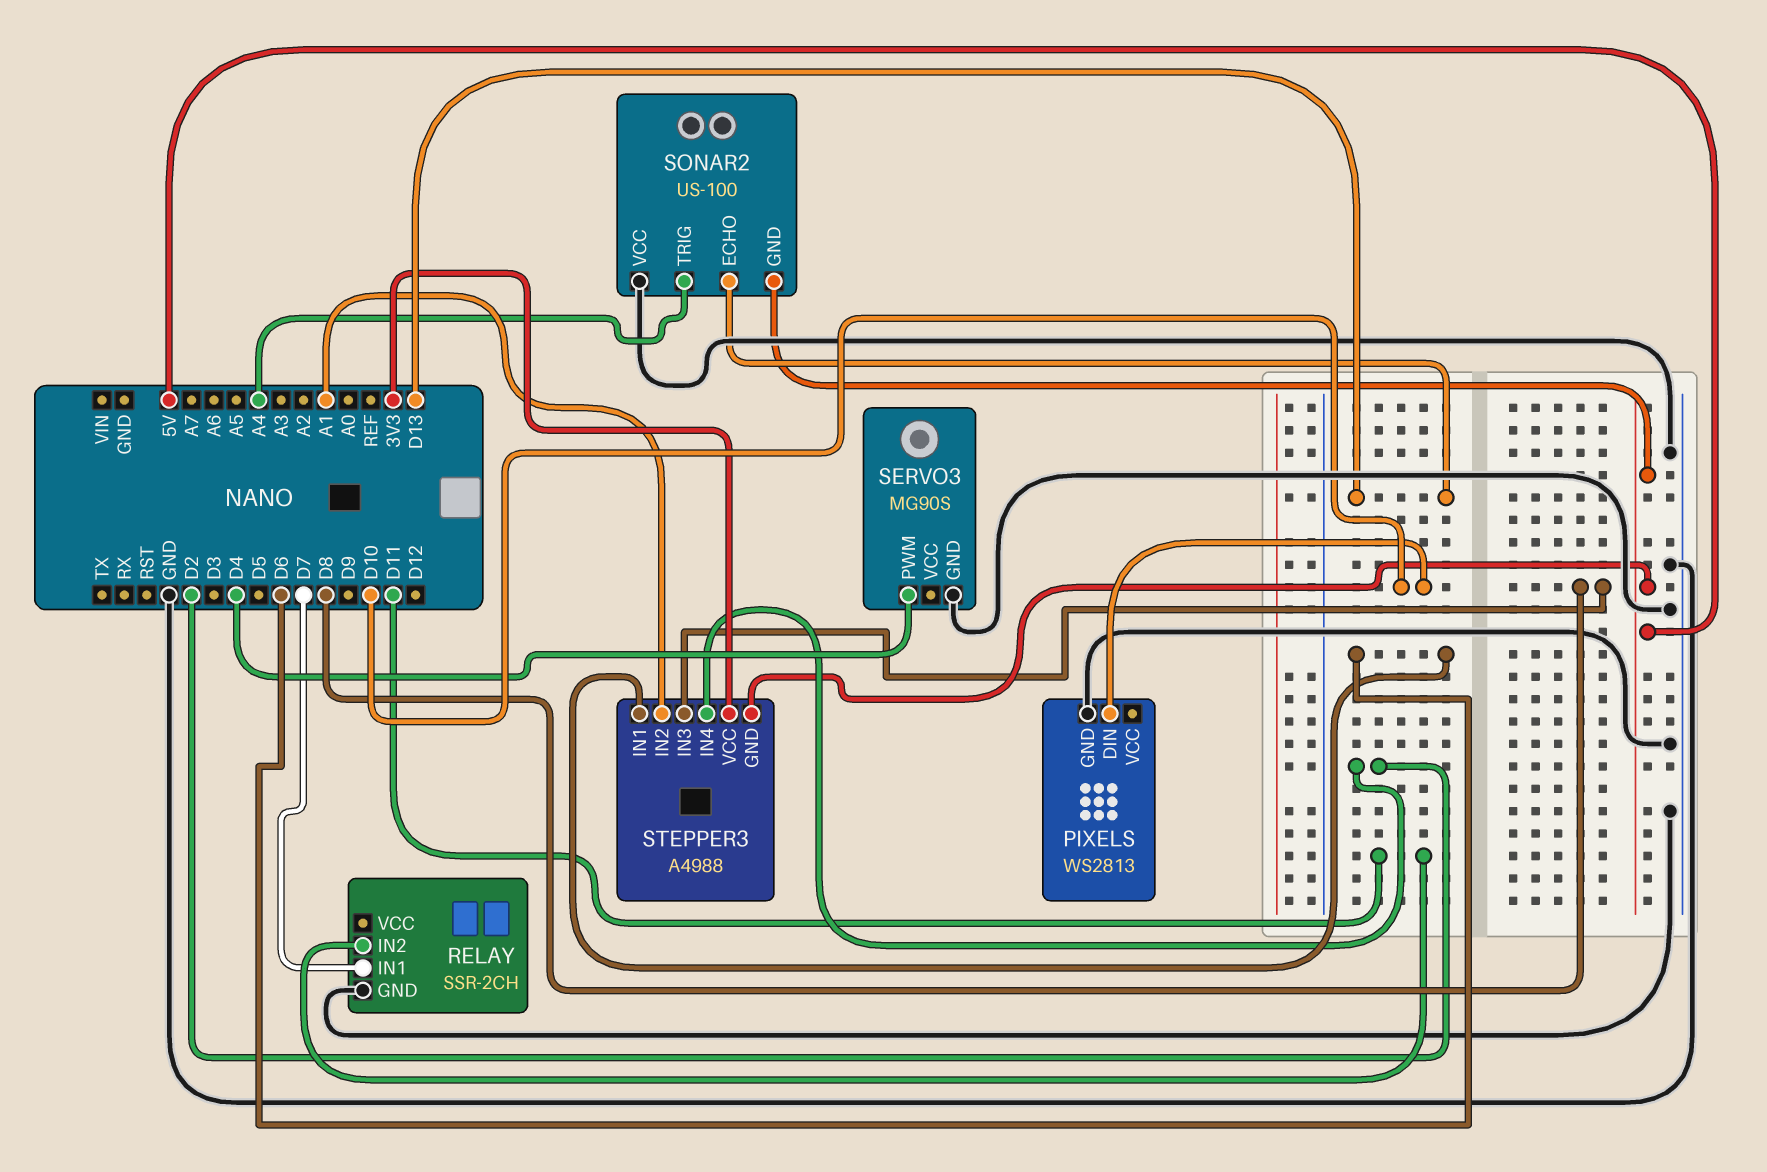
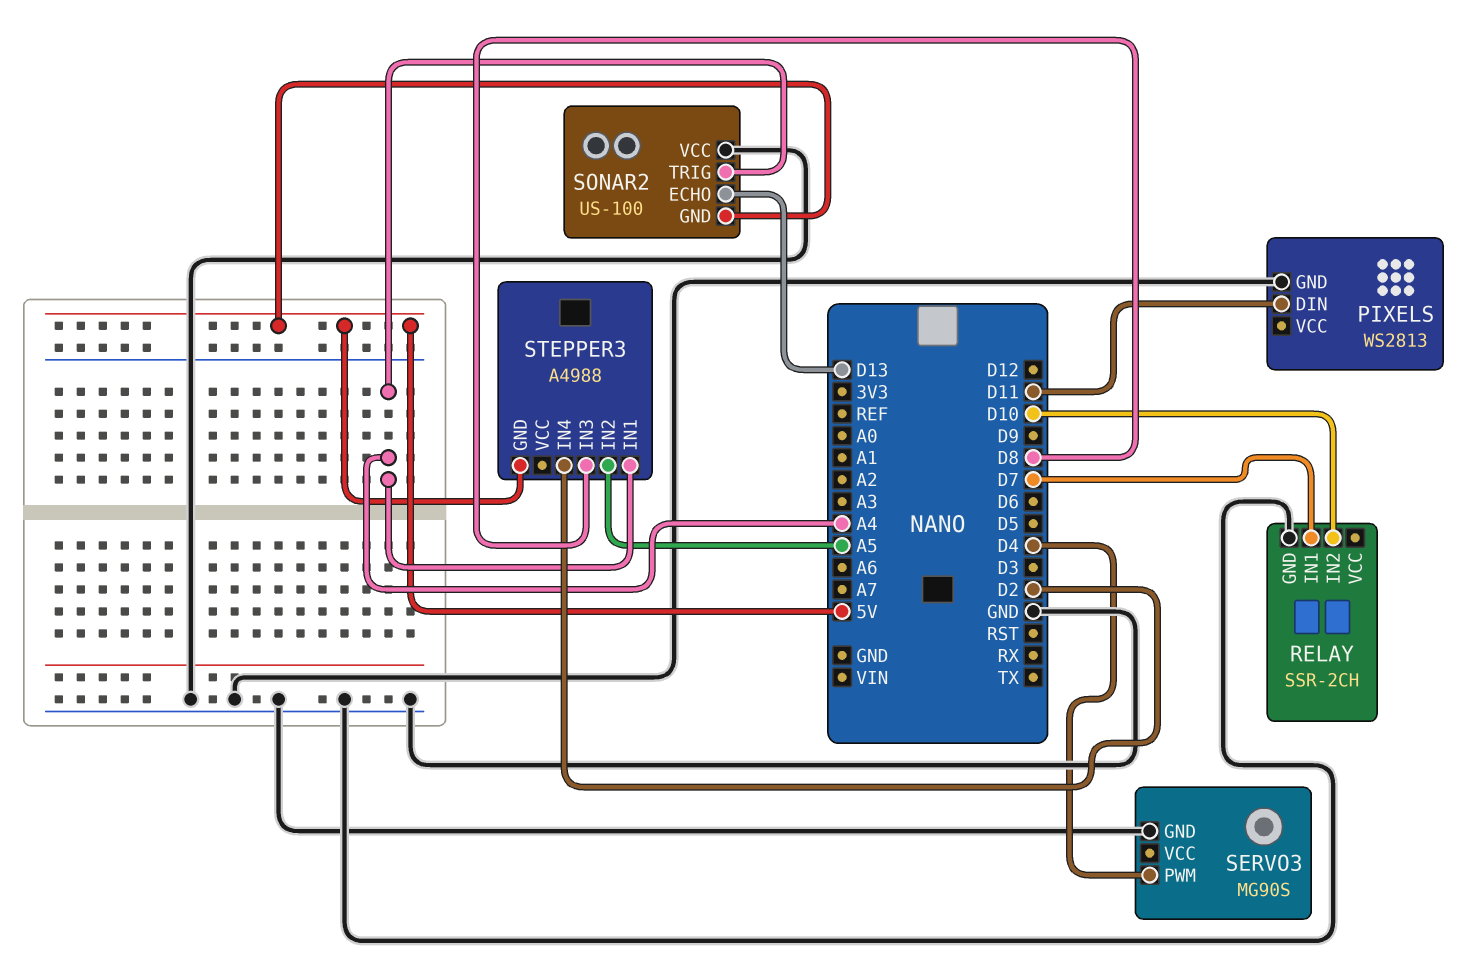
PIXELS pin DIN: D10 -> D11
RELAY pin IN2: D11 -> D10
STEPPER3 pin IN1: D6 -> A4
STEPPER3 pin IN2: A1 -> A5
STEPPER3 pin VCC: 3V3 -> none

